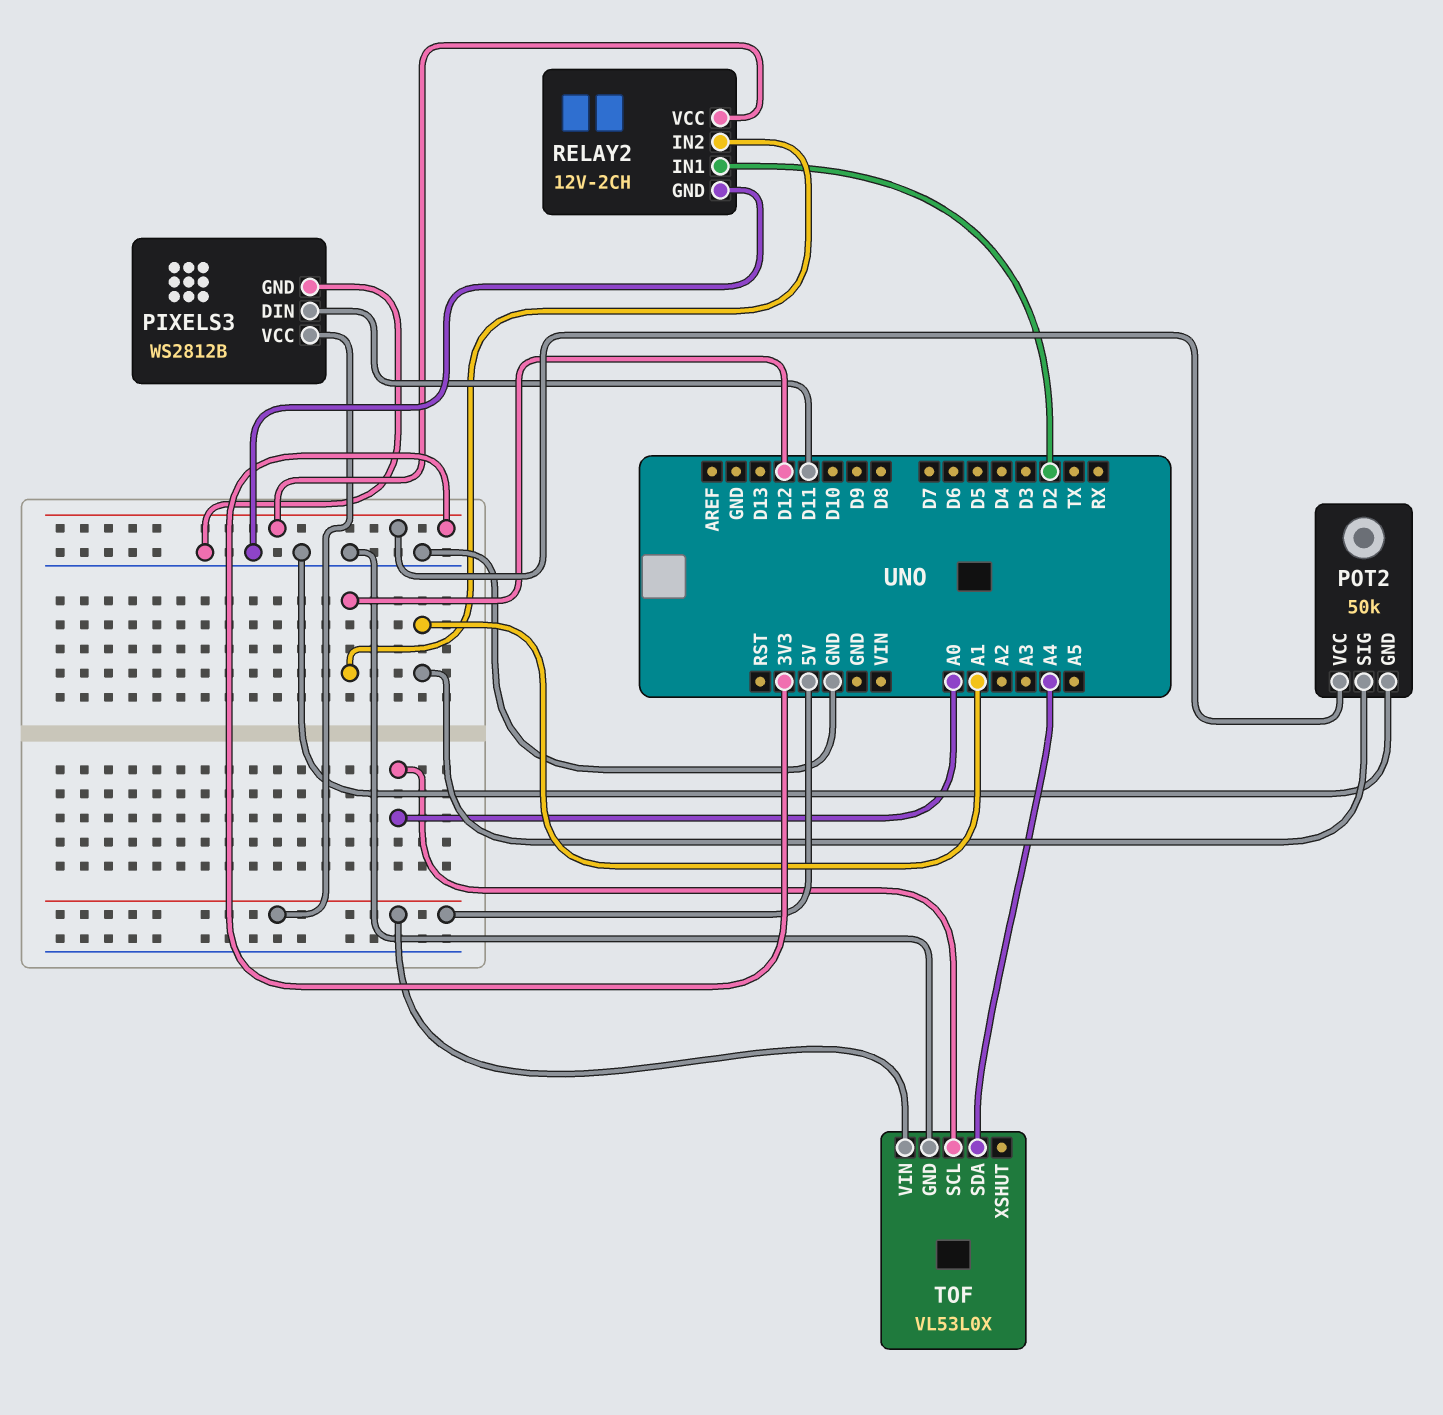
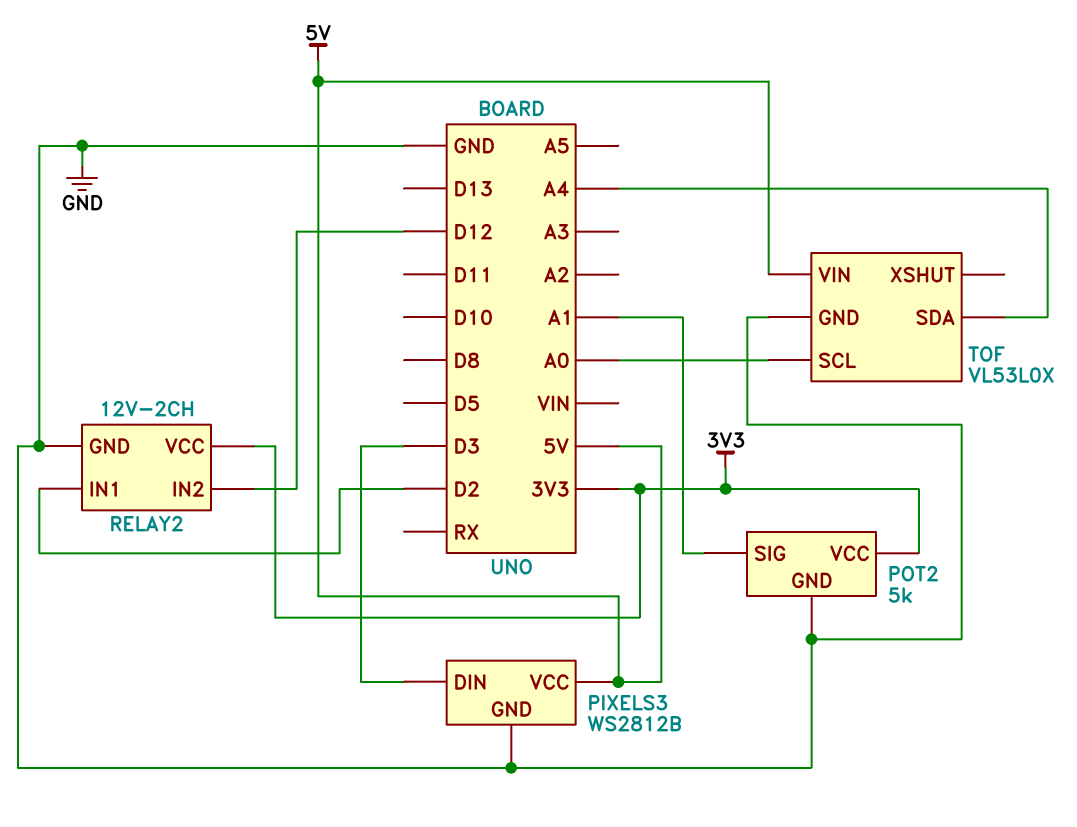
PIXELS3 pin DIN: D11 -> D3
POT2: 50k -> 5k

